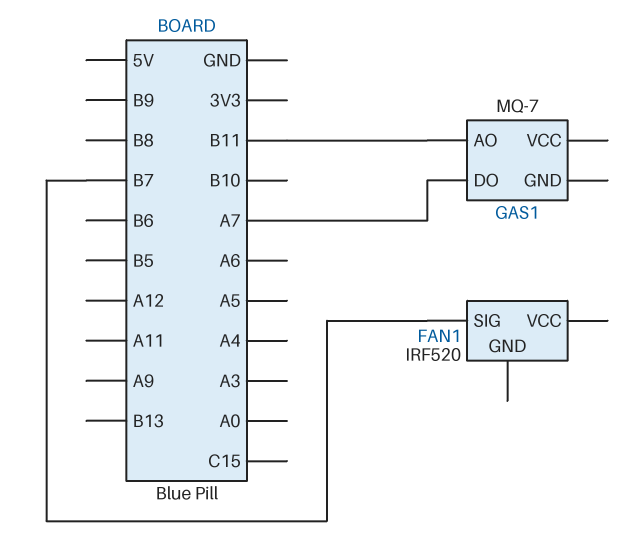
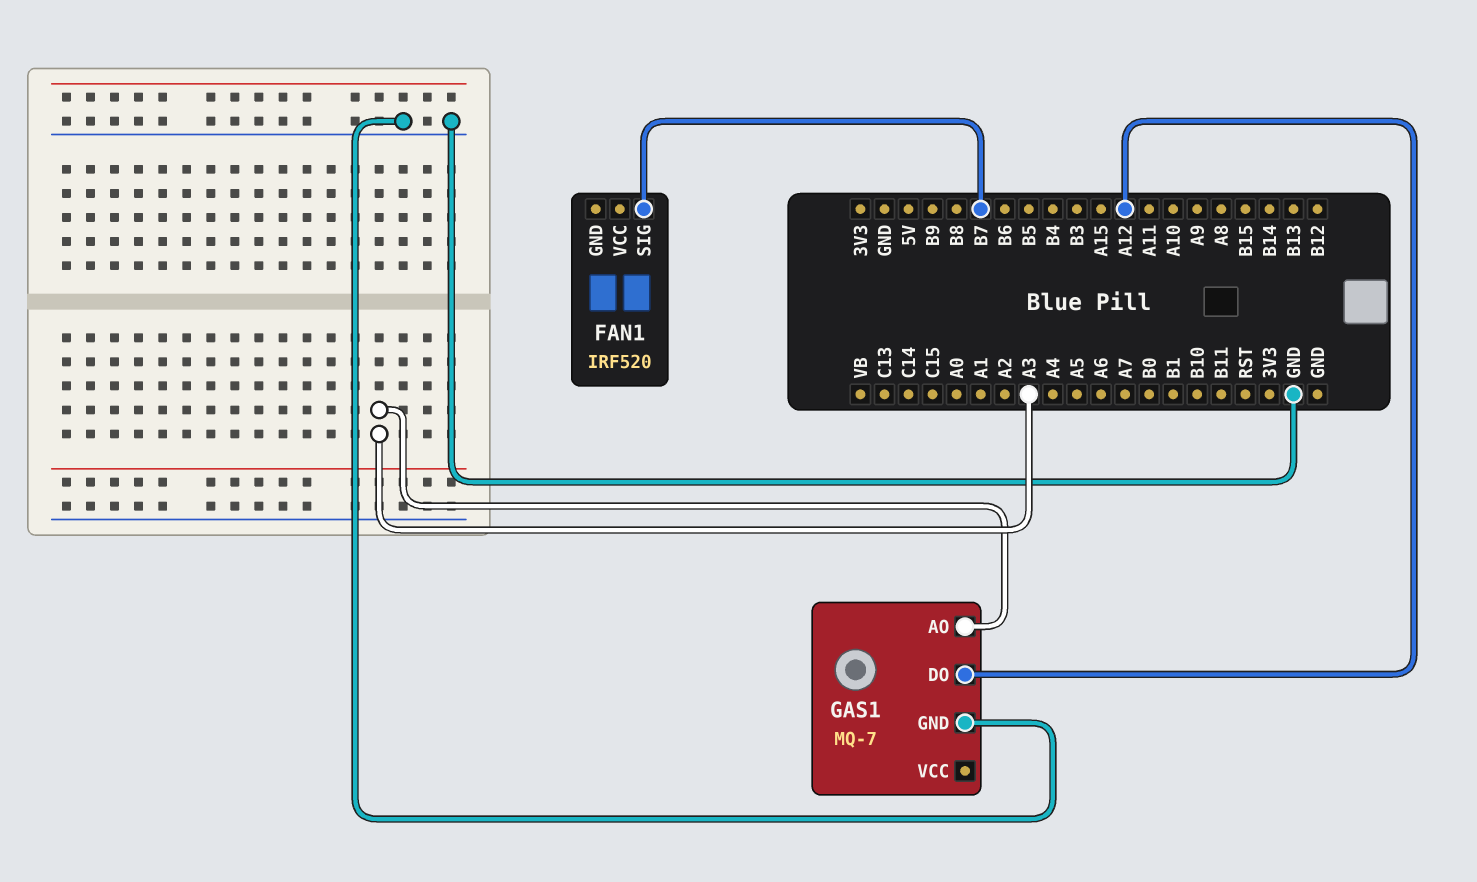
GAS1 pin AO: B11 -> A3
GAS1 pin DO: A7 -> A12
GAS1 pin GND: none -> GND

